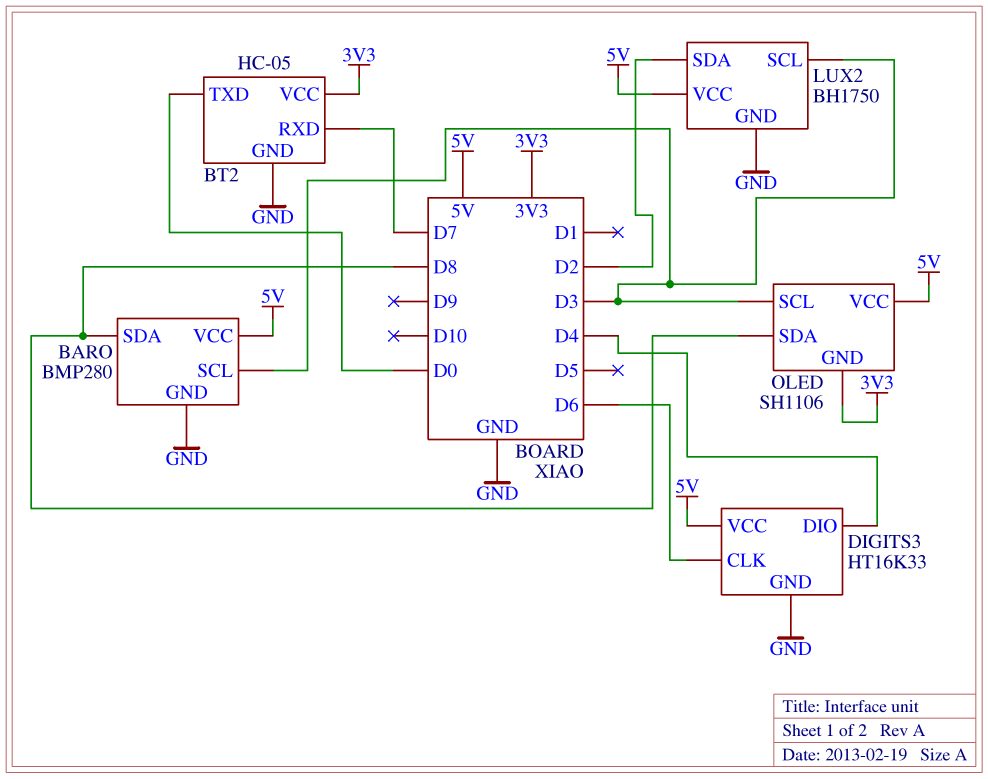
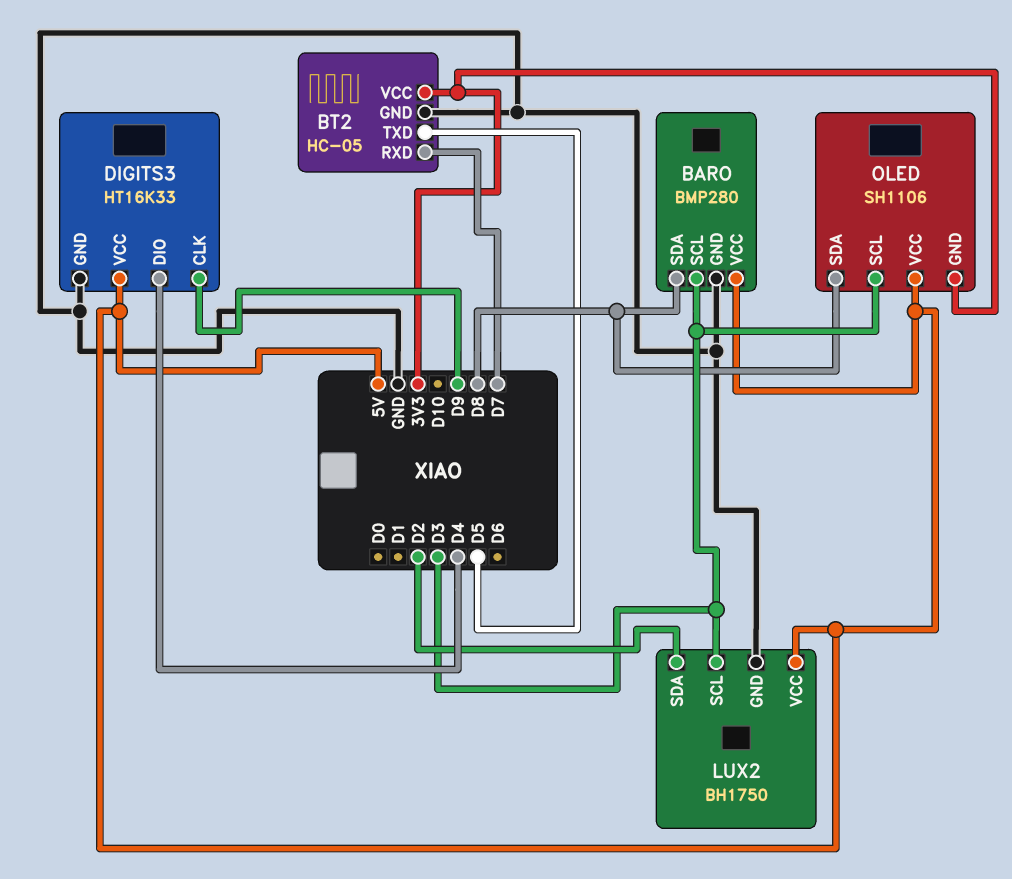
BT2 pin TXD: D0 -> D5
DIGITS3 pin CLK: D6 -> D9

